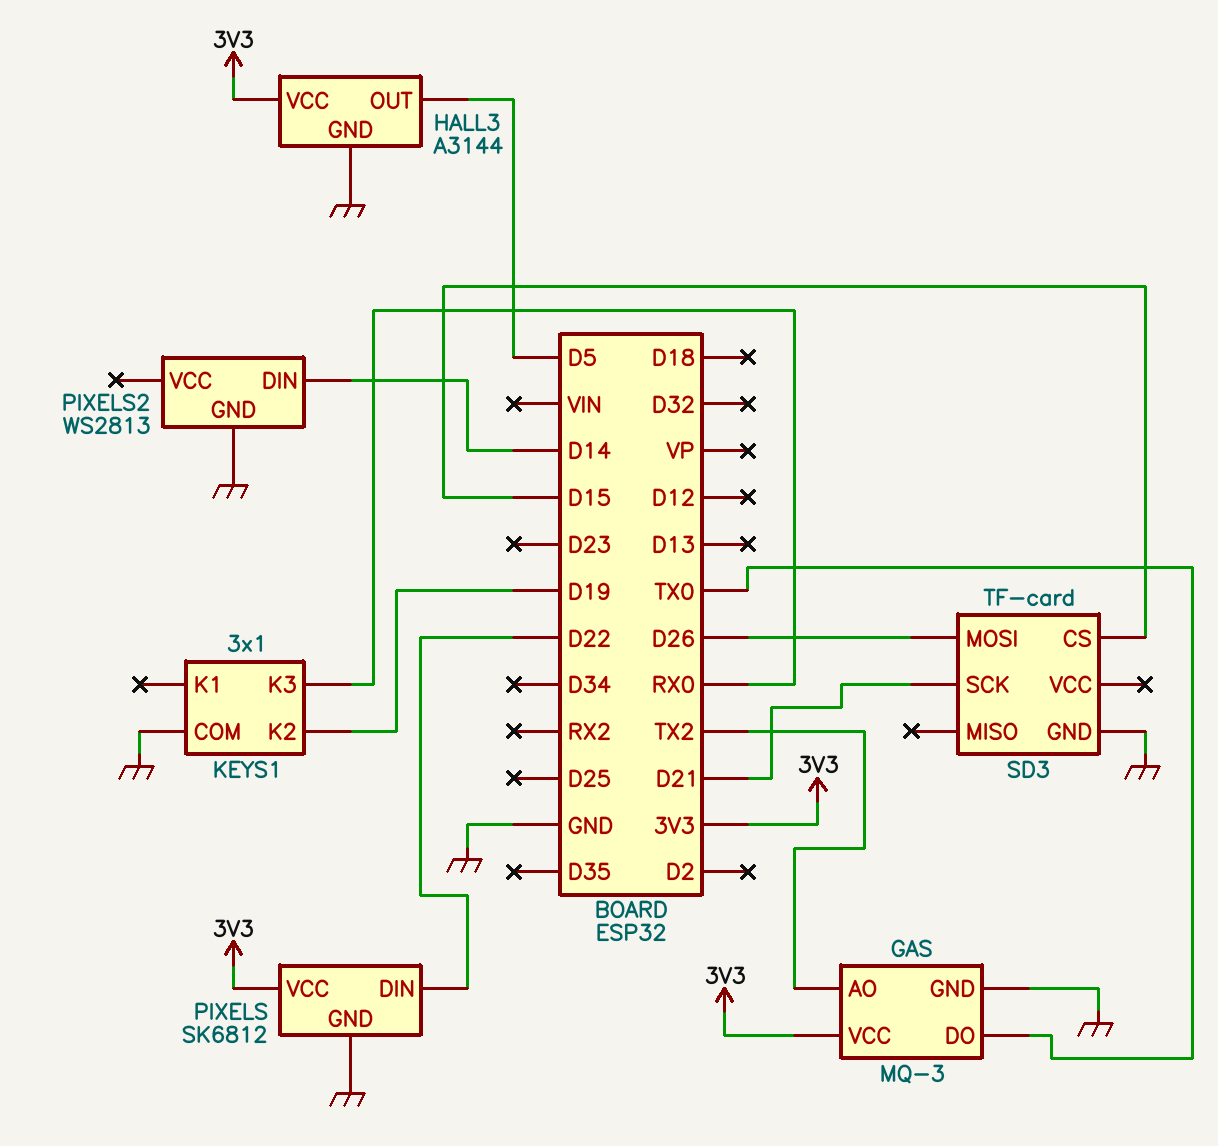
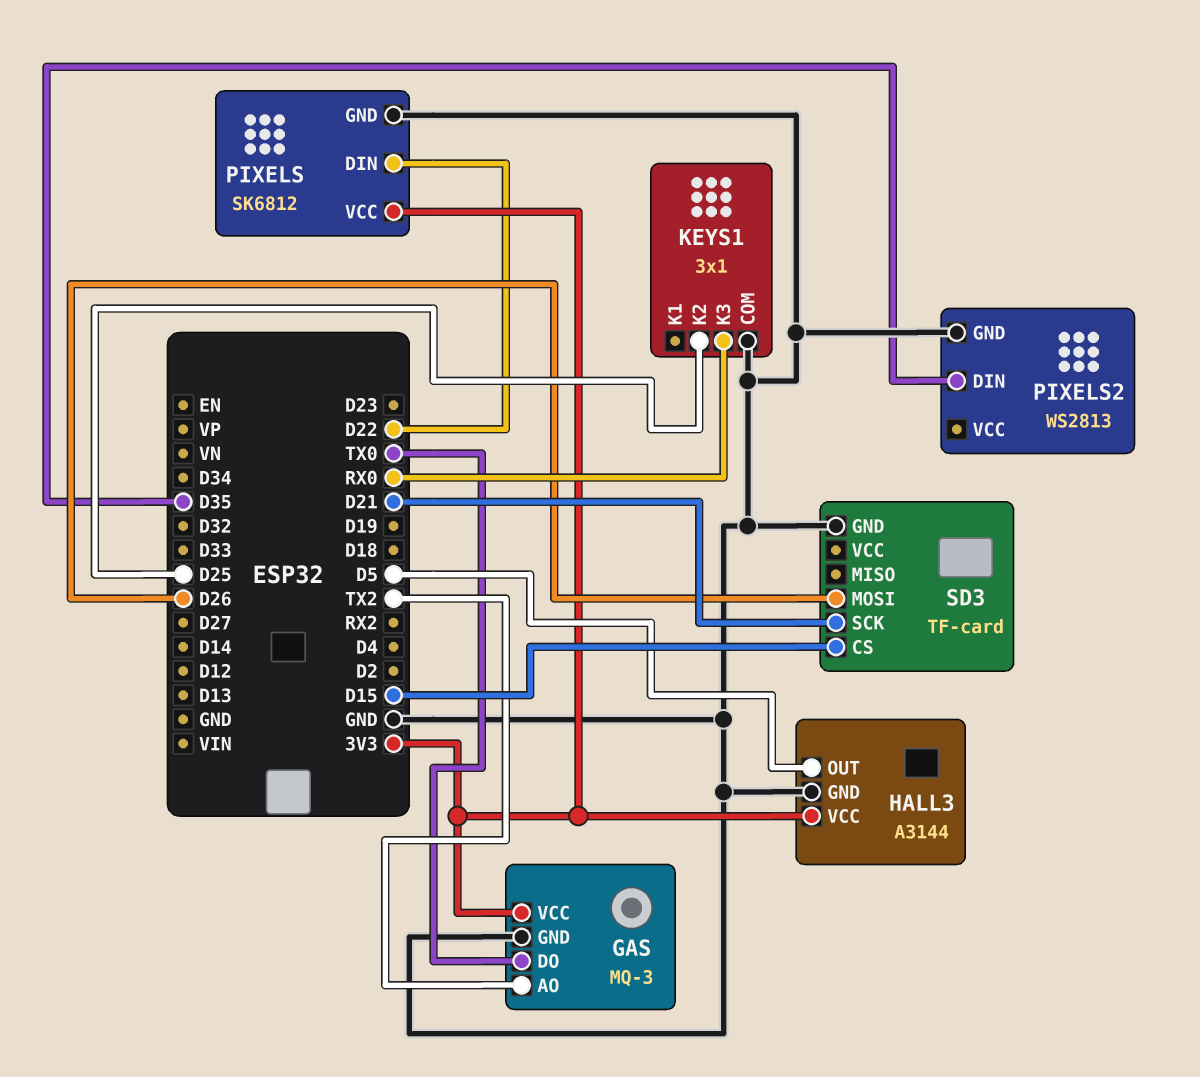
KEYS1 pin K2: D19 -> D25
PIXELS2 pin DIN: D14 -> D35

